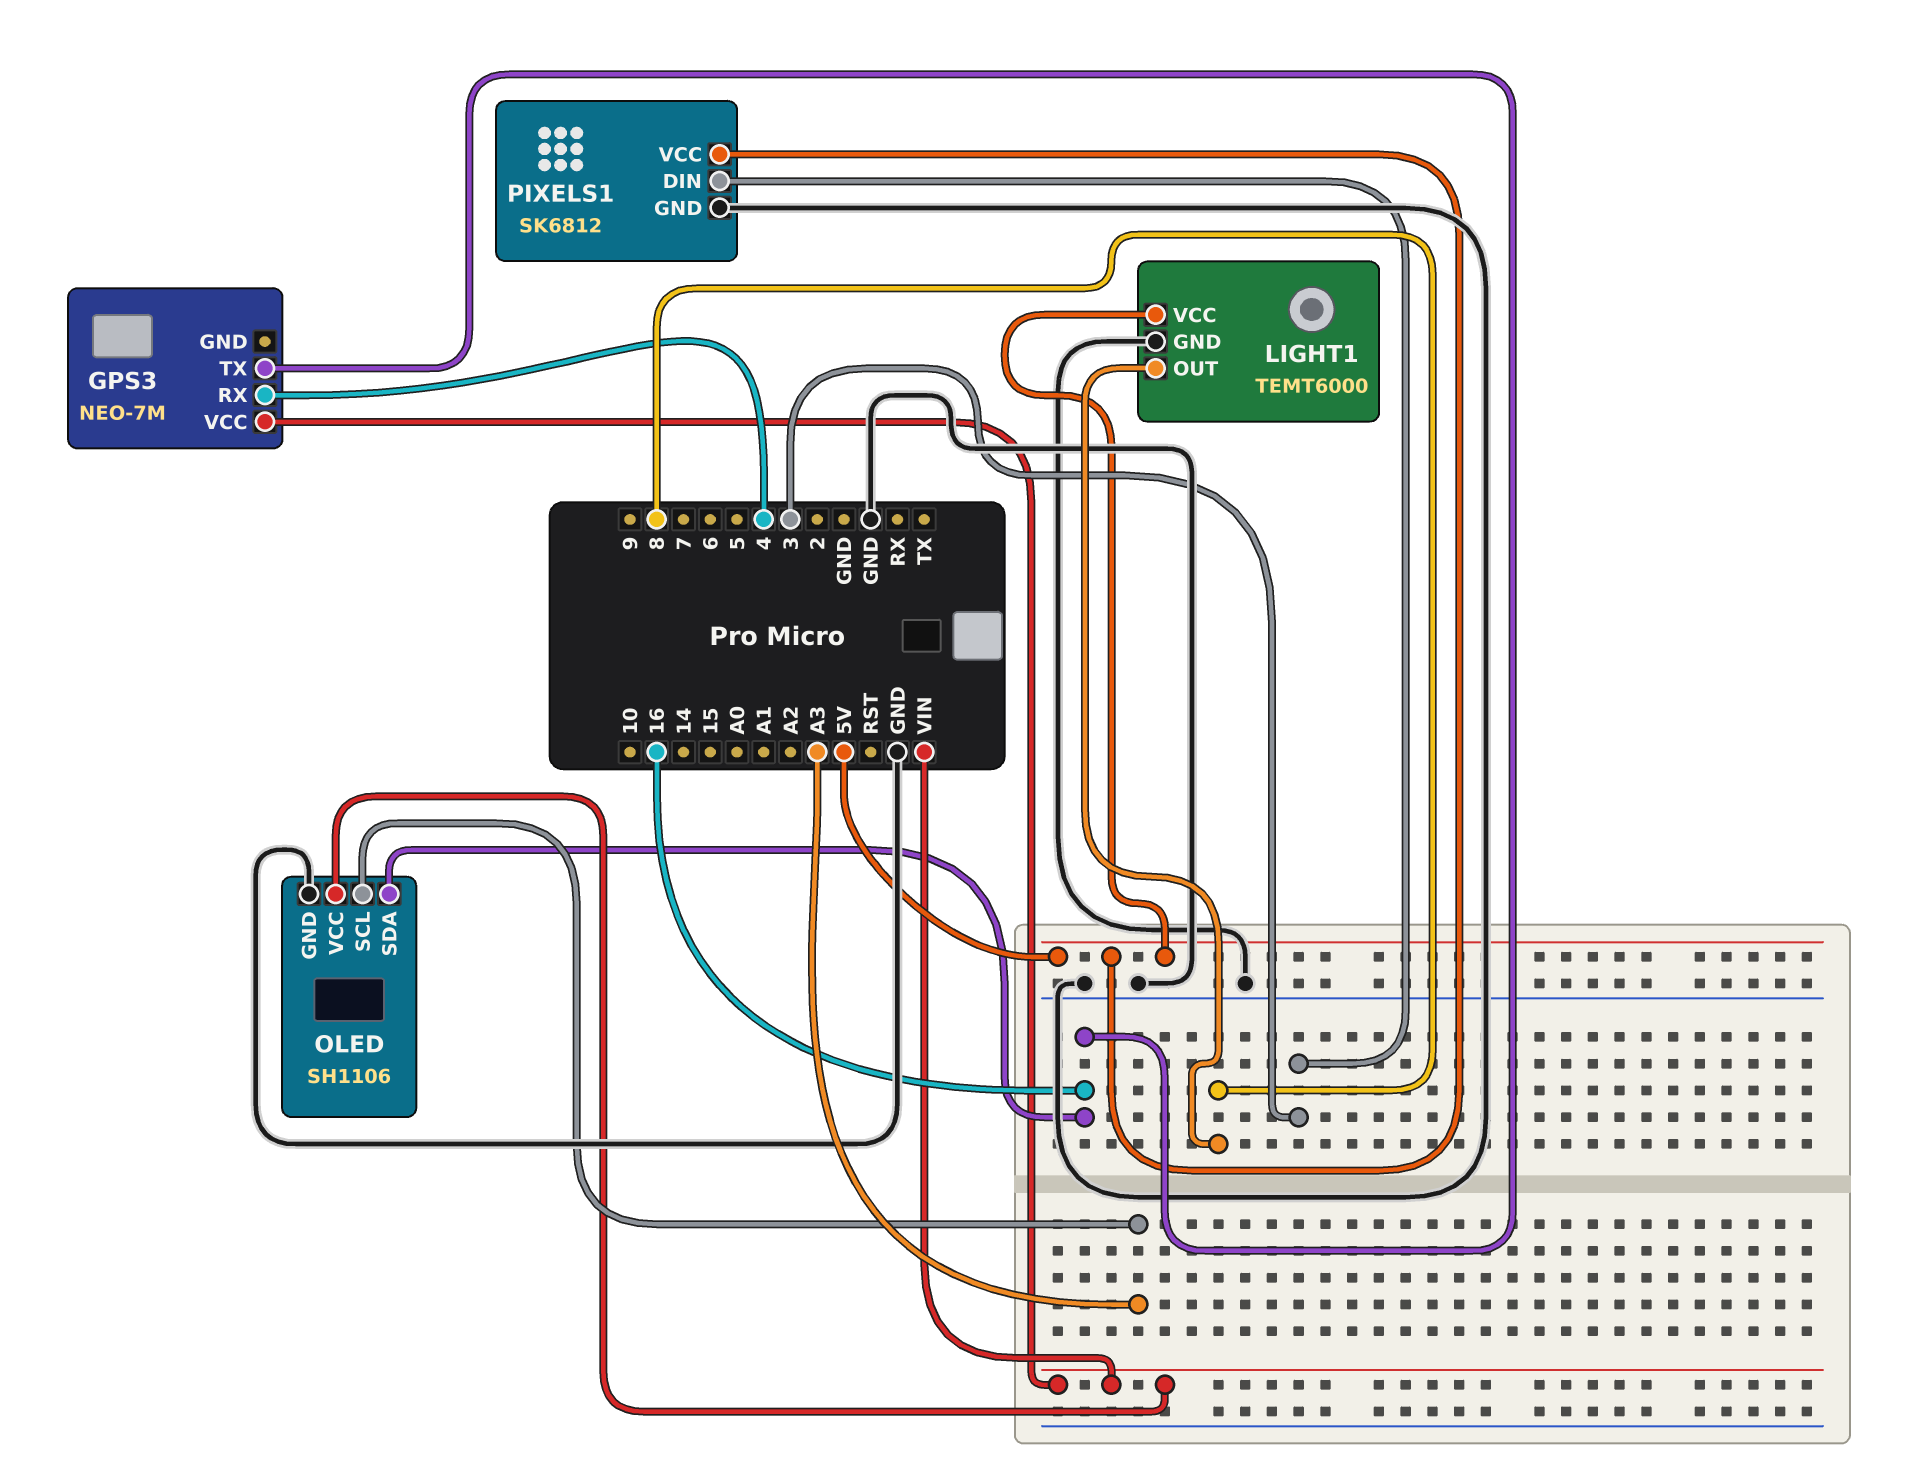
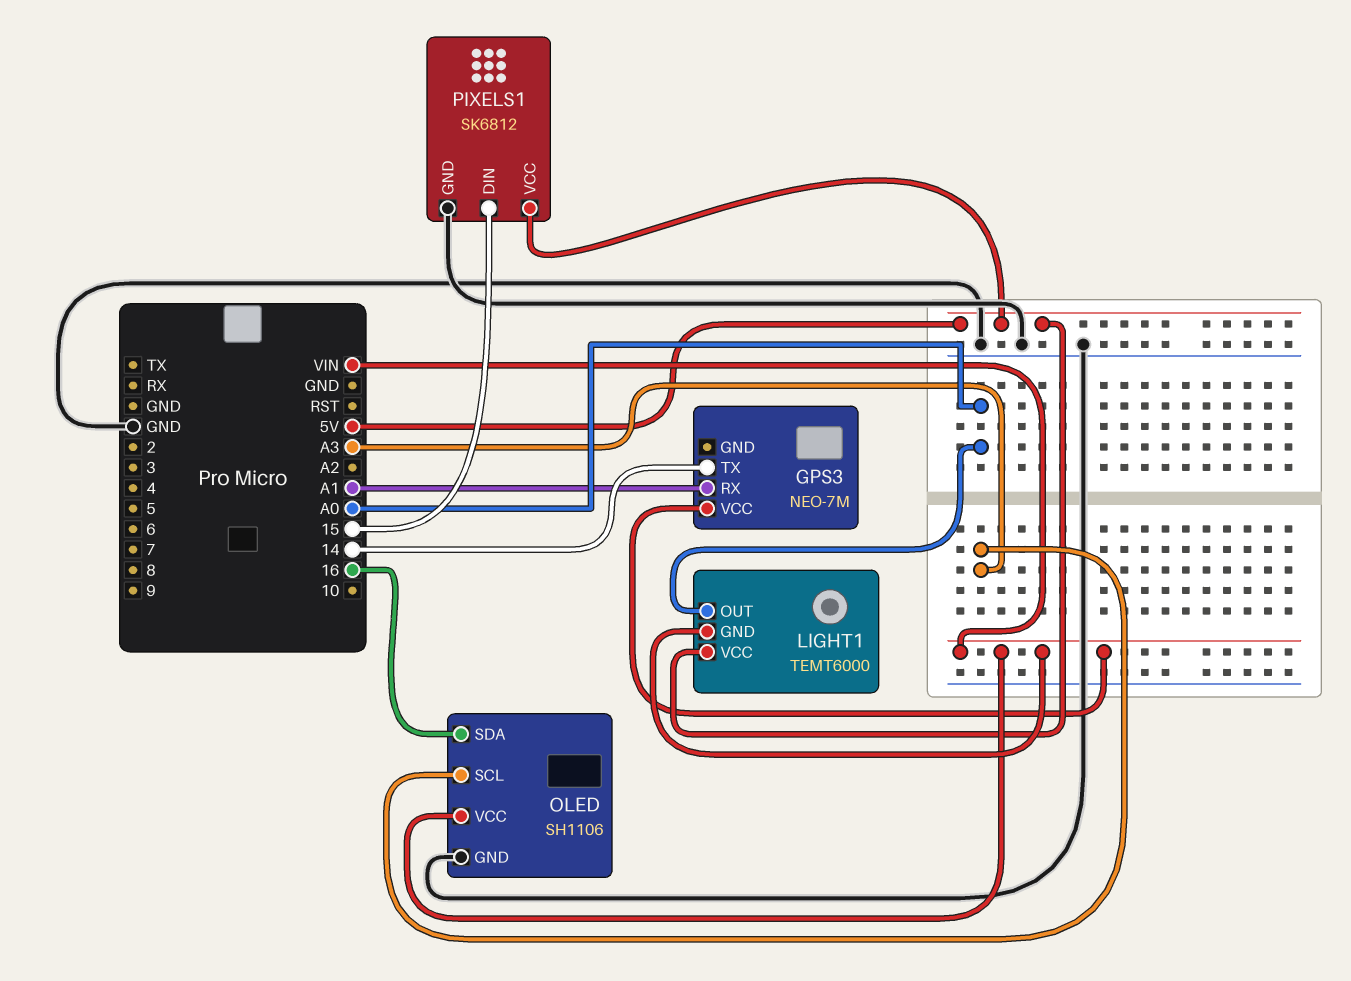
GPS3 pin RX: 4 -> A1
GPS3 pin TX: 16 -> 14
LIGHT1 pin GND: GND -> VIN
LIGHT1 pin OUT: 8 -> A0
PIXELS1 pin DIN: 3 -> 15

